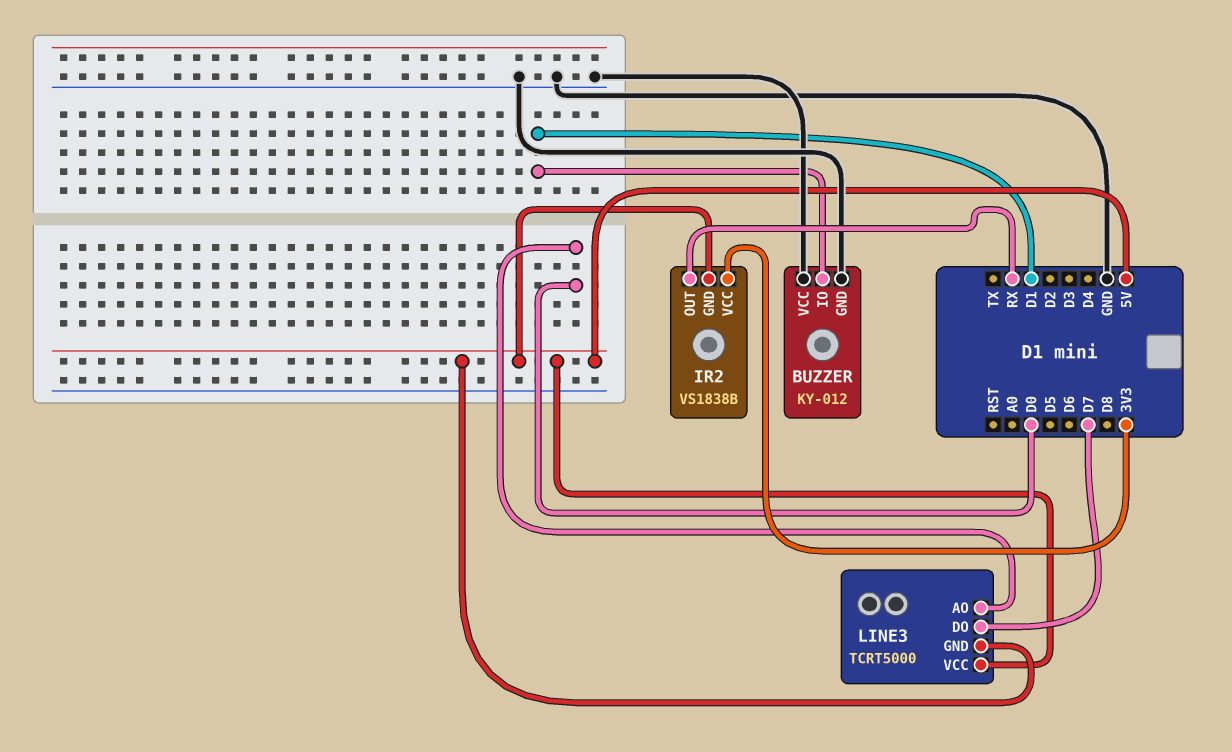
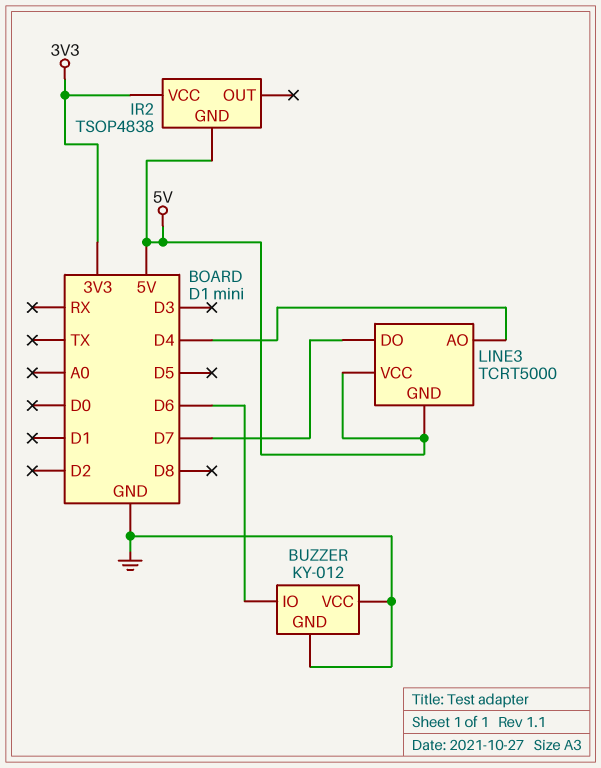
BUZZER pin IO: D1 -> D6
IR2: VS1838B -> TSOP4838
IR2 pin OUT: RX -> none
LINE3 pin AO: D0 -> D4

